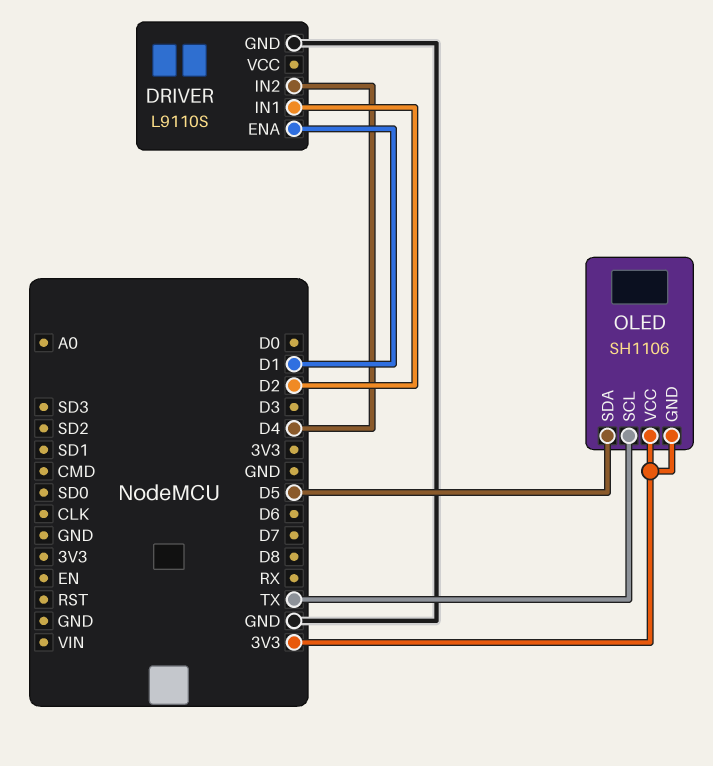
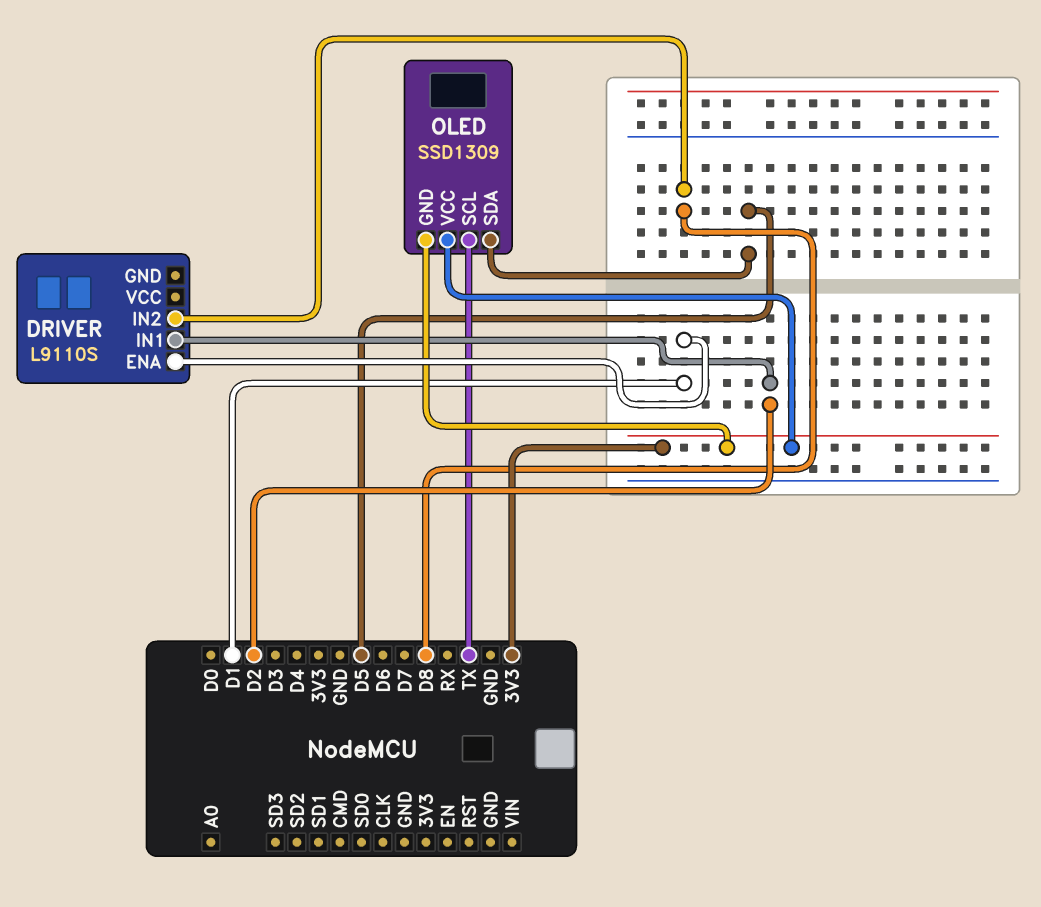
DRIVER pin GND: GND -> none
DRIVER pin IN2: D4 -> D8
OLED: SH1106 -> SSD1309

